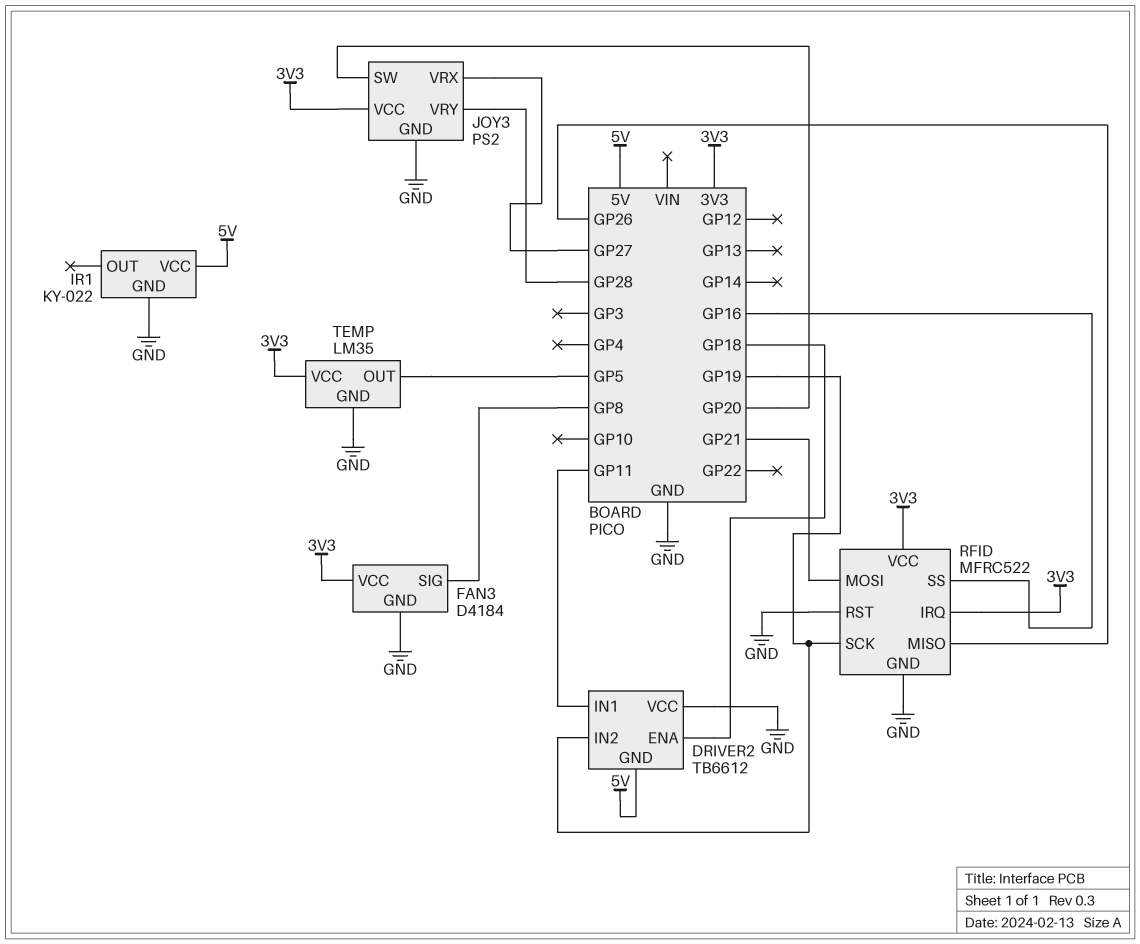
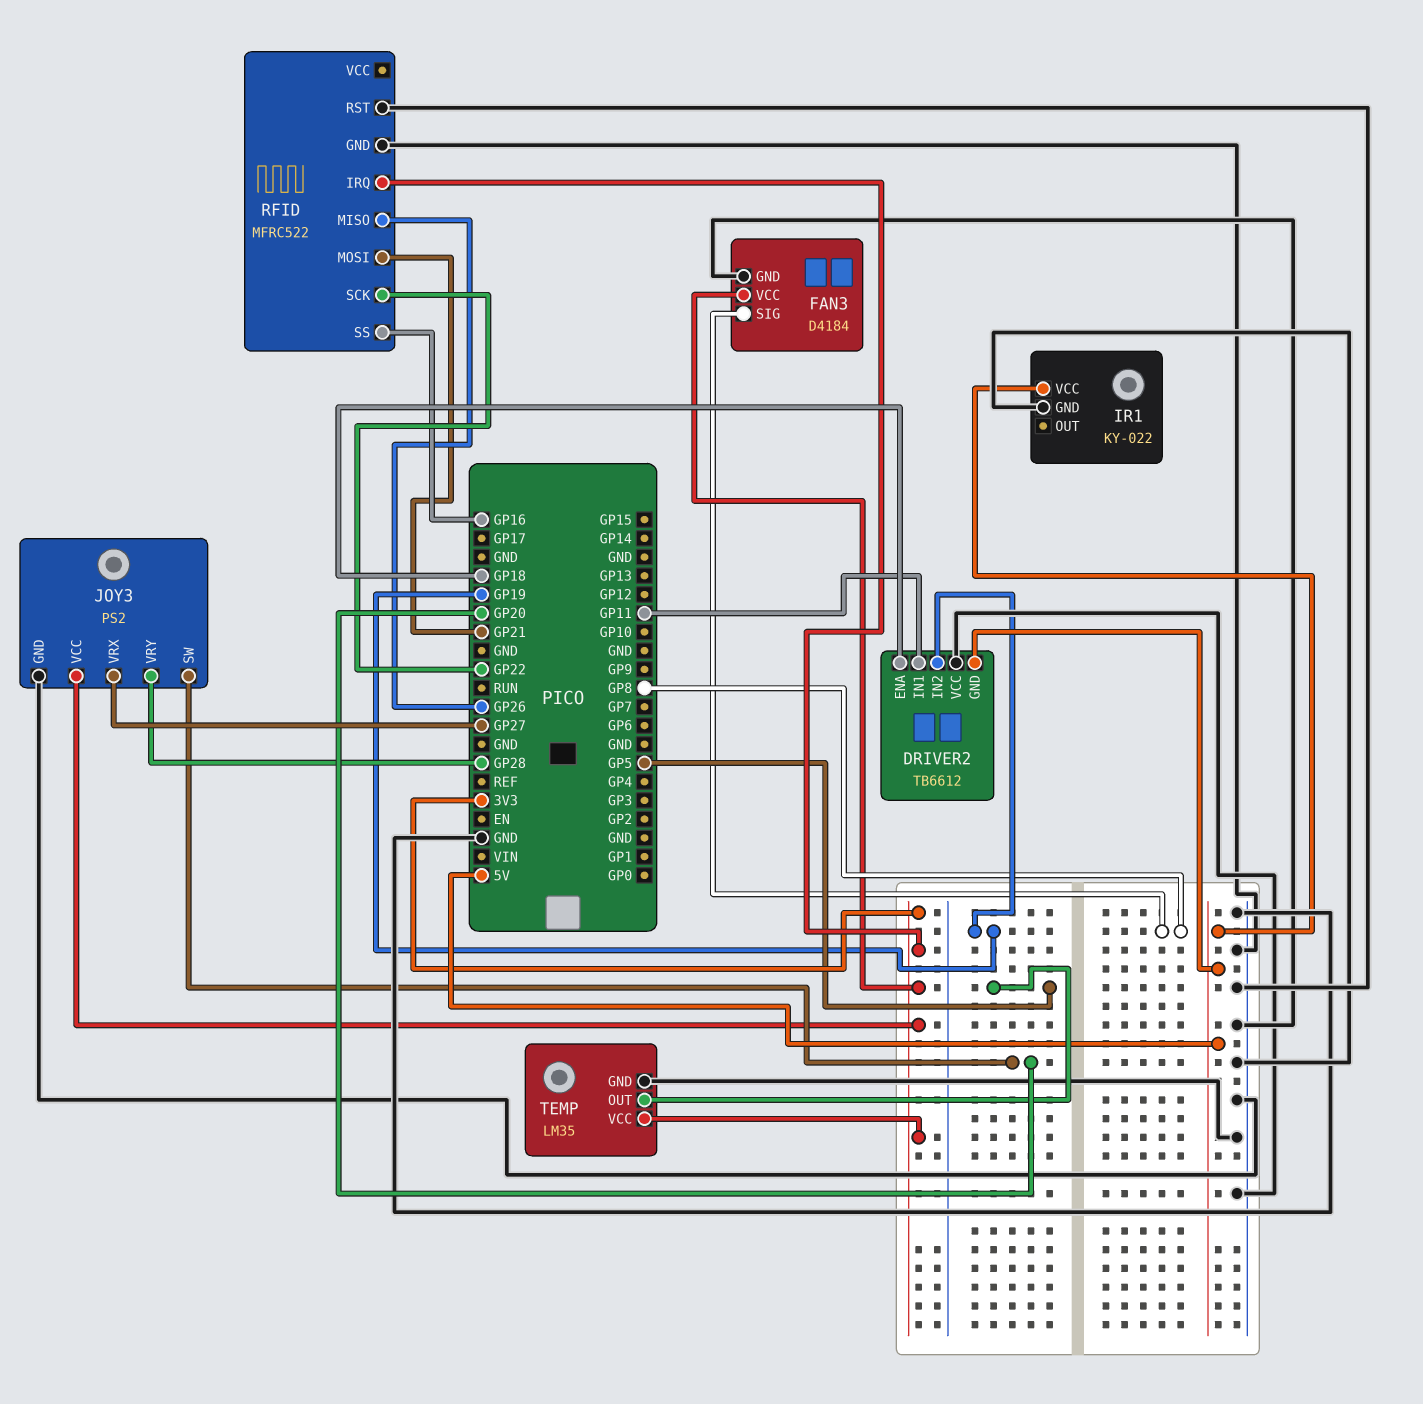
RFID pin SCK: GP19 -> GP22
RFID pin VCC: 3V3 -> none

